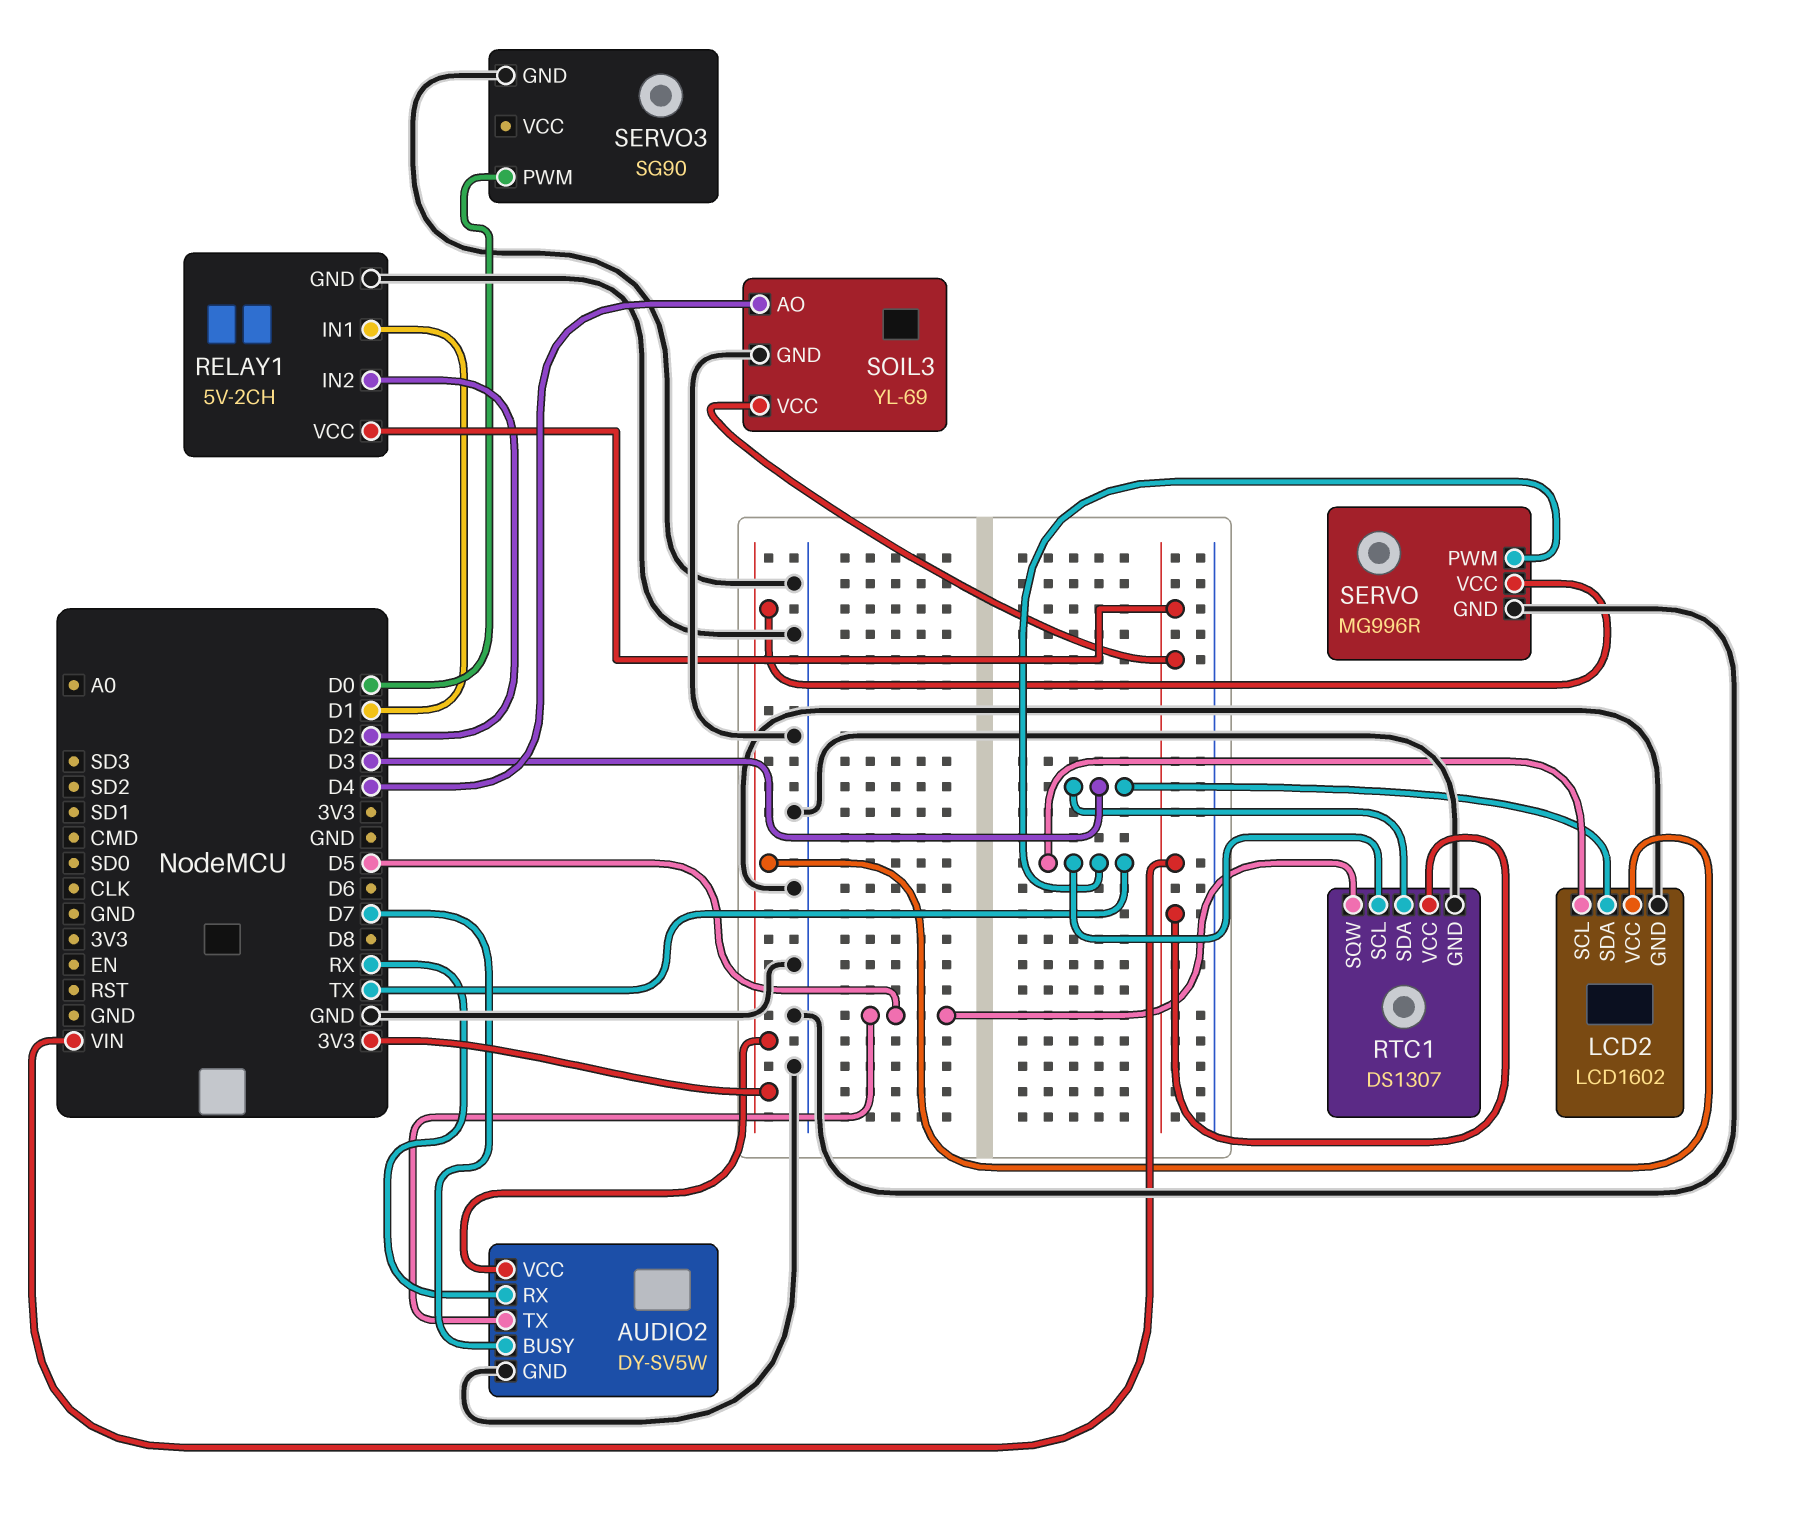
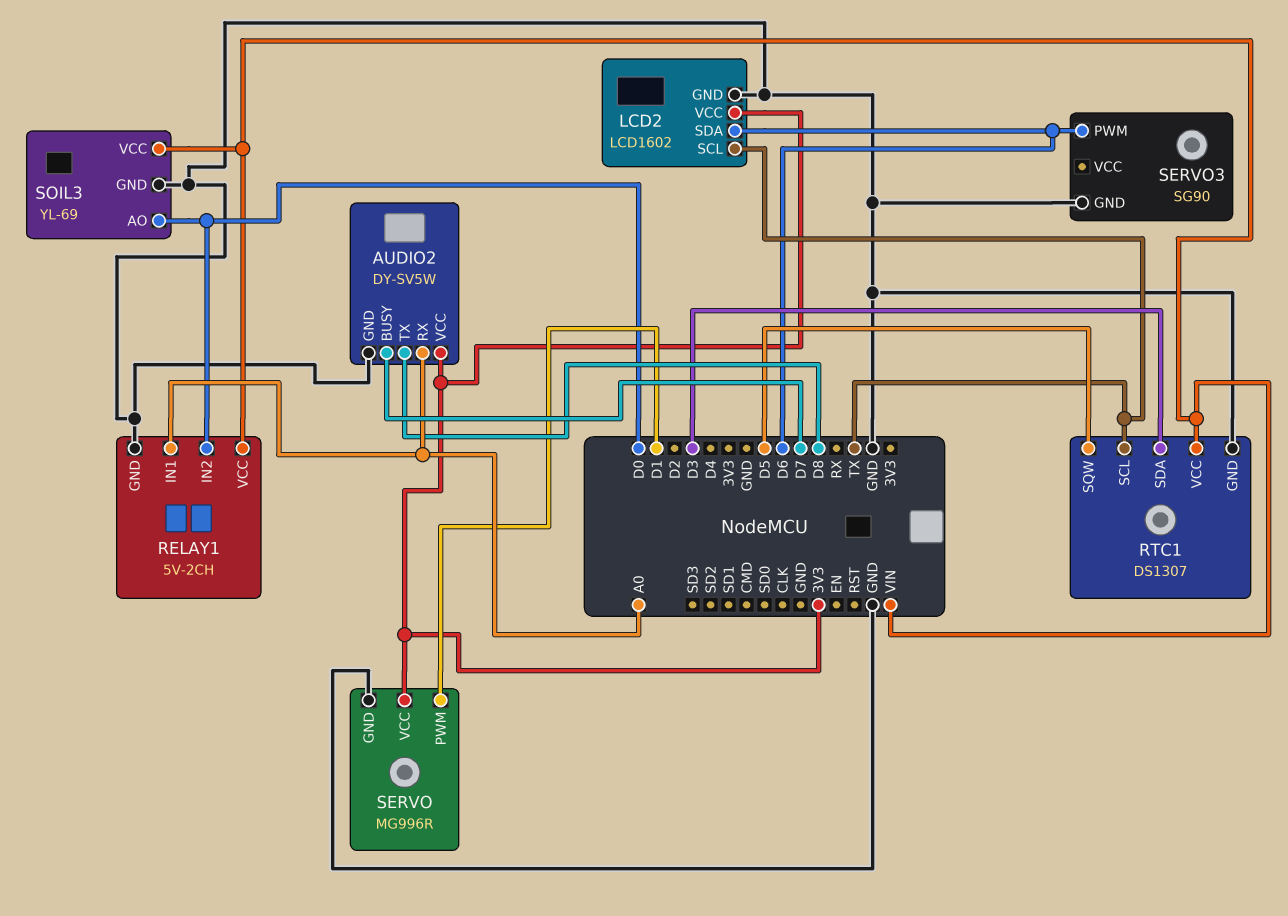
AUDIO2 pin RX: RX -> A0
AUDIO2 pin TX: D5 -> D8
LCD2 pin SDA: D3 -> D6
RELAY1 pin IN1: D1 -> A0
RELAY1 pin IN2: D2 -> D0
SERVO pin PWM: TX -> D1
SERVO3 pin PWM: D0 -> D6
SOIL3 pin AO: D4 -> D0

